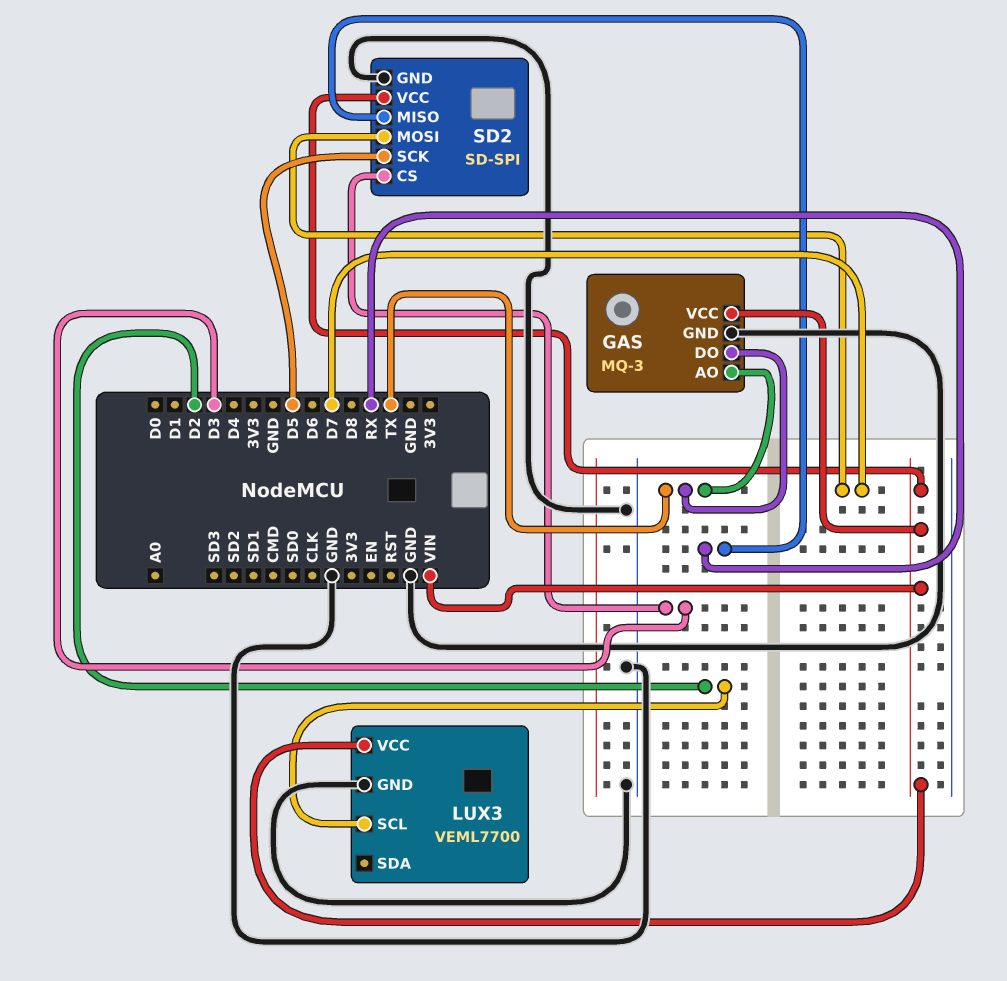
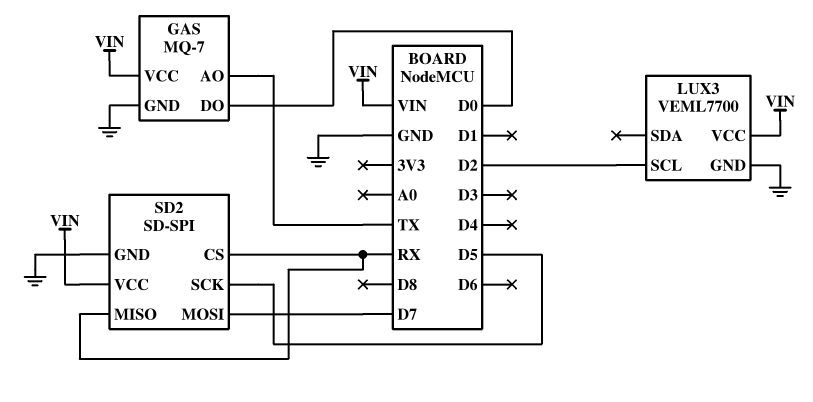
GAS: MQ-3 -> MQ-7
GAS pin DO: TX -> D0
SD2 pin CS: D3 -> RX

